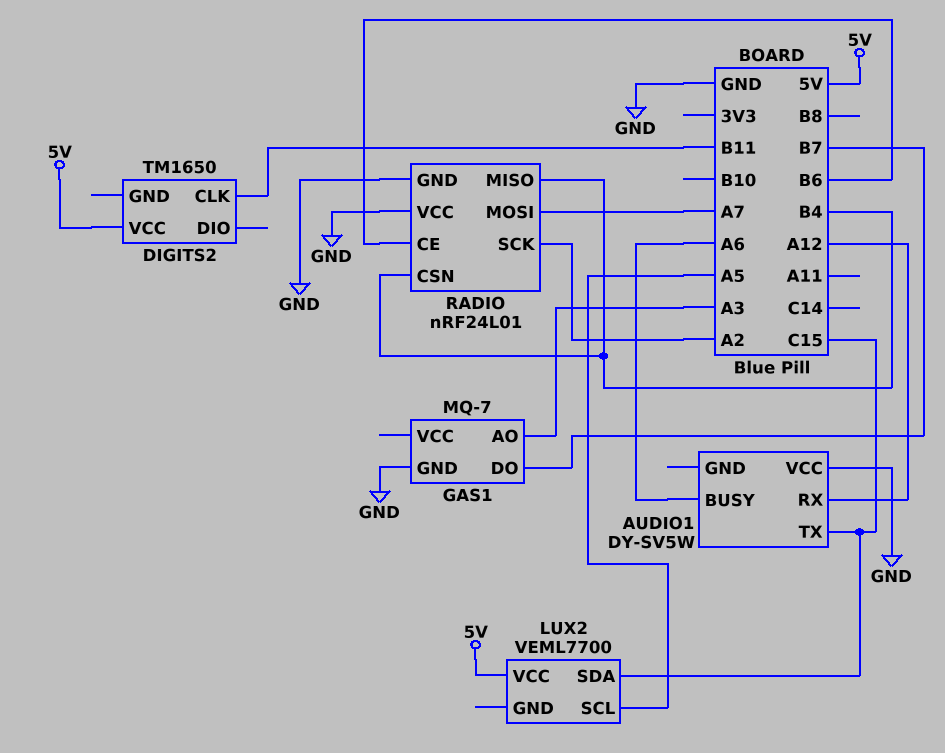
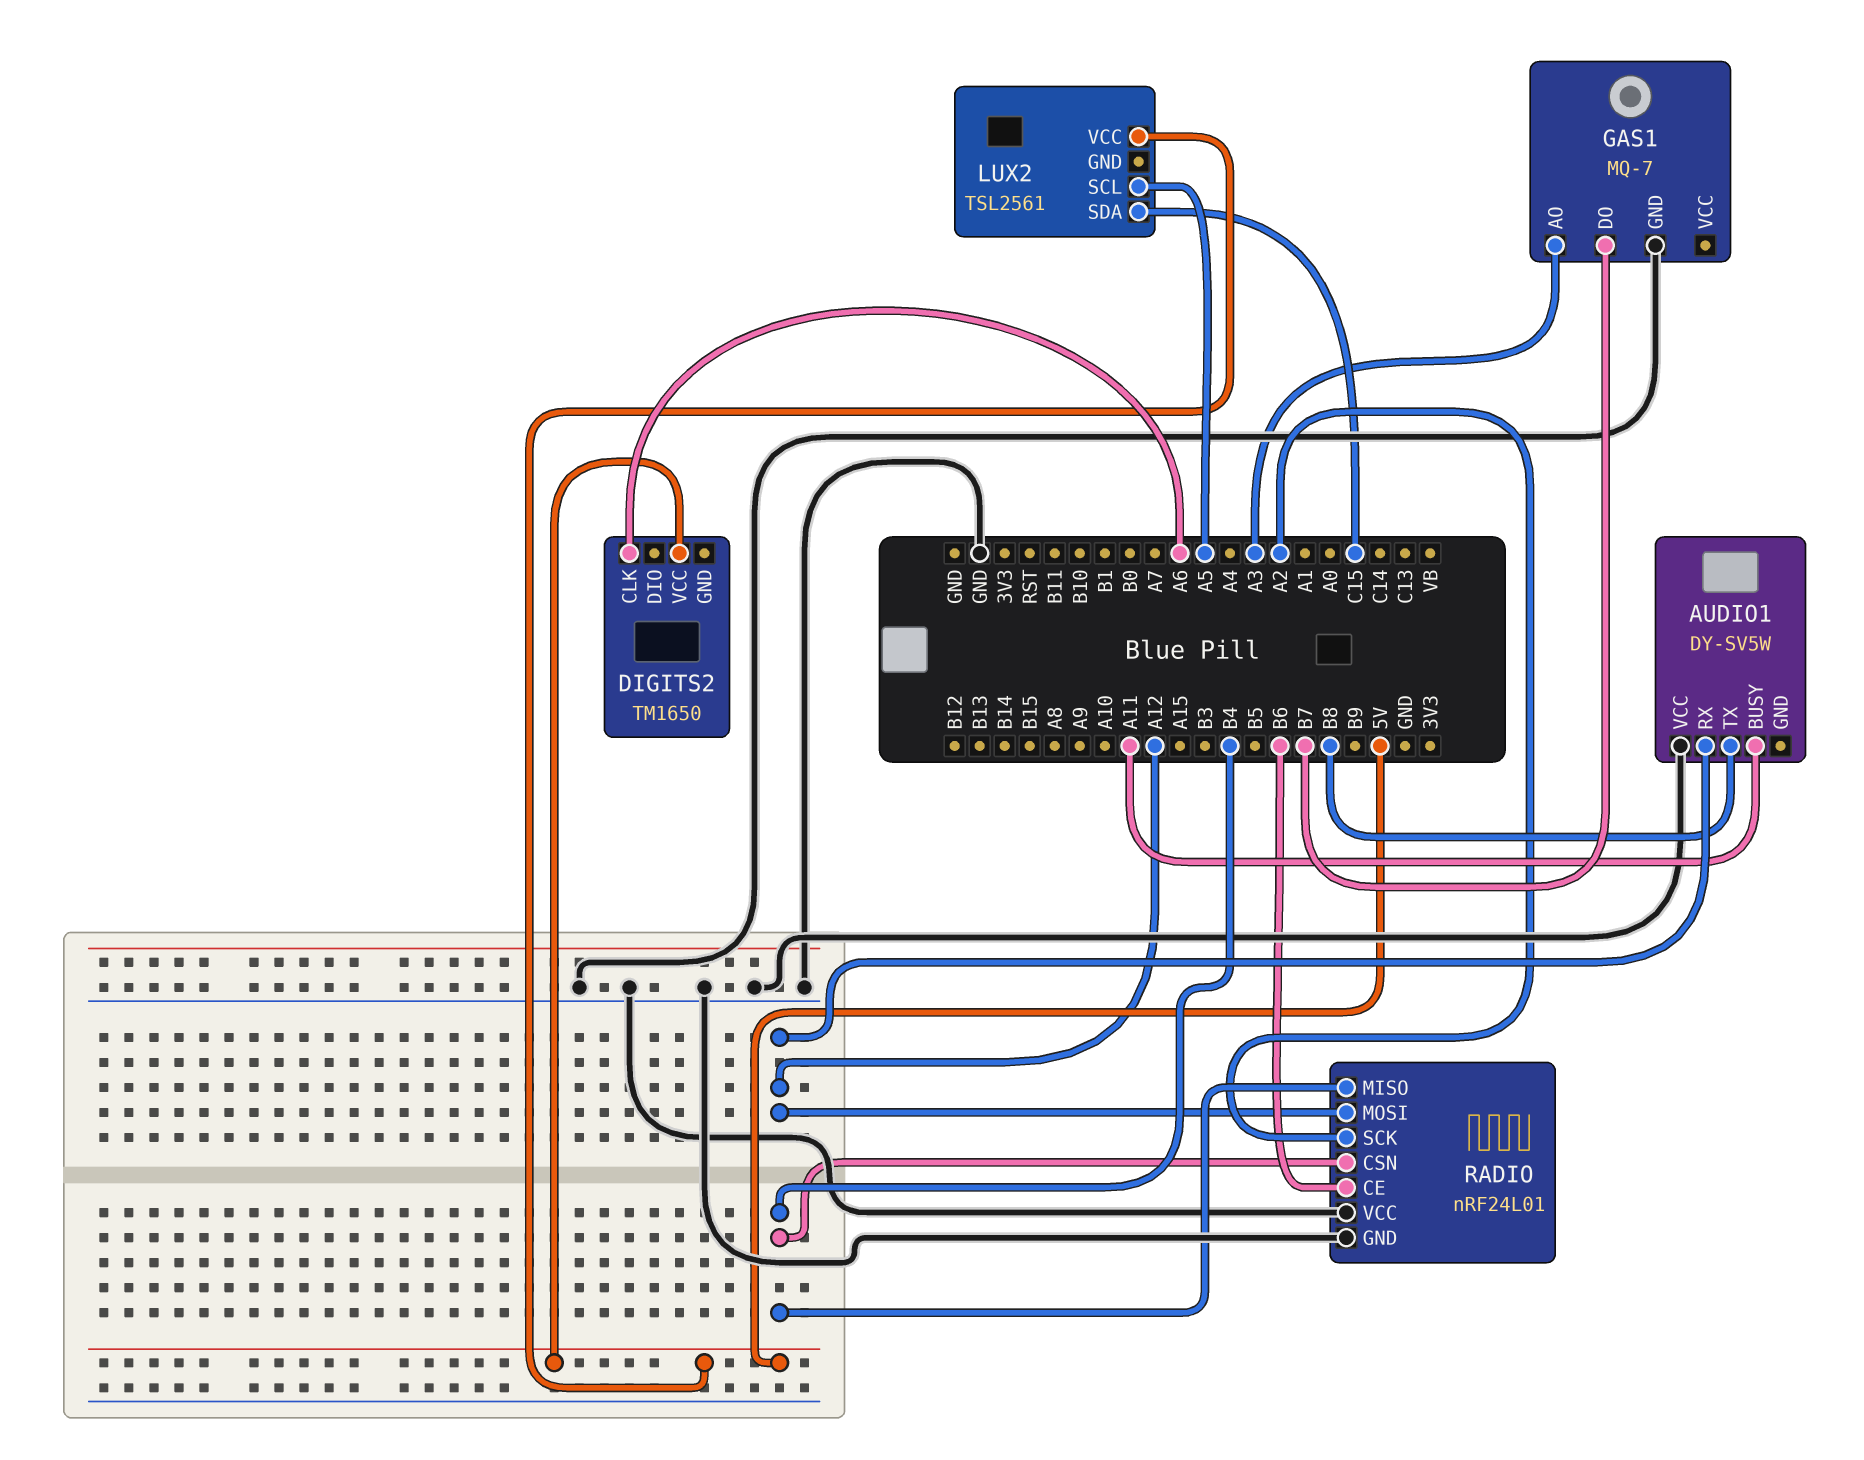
AUDIO1 pin BUSY: A6 -> A11
AUDIO1 pin TX: C15 -> B8
DIGITS2 pin CLK: B11 -> A6
LUX2: VEML7700 -> TSL2561
RADIO pin MOSI: A7 -> A12

